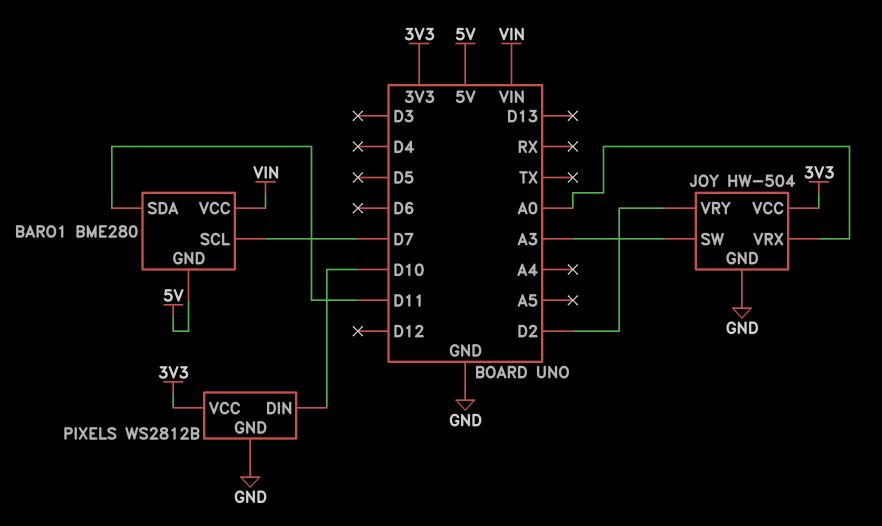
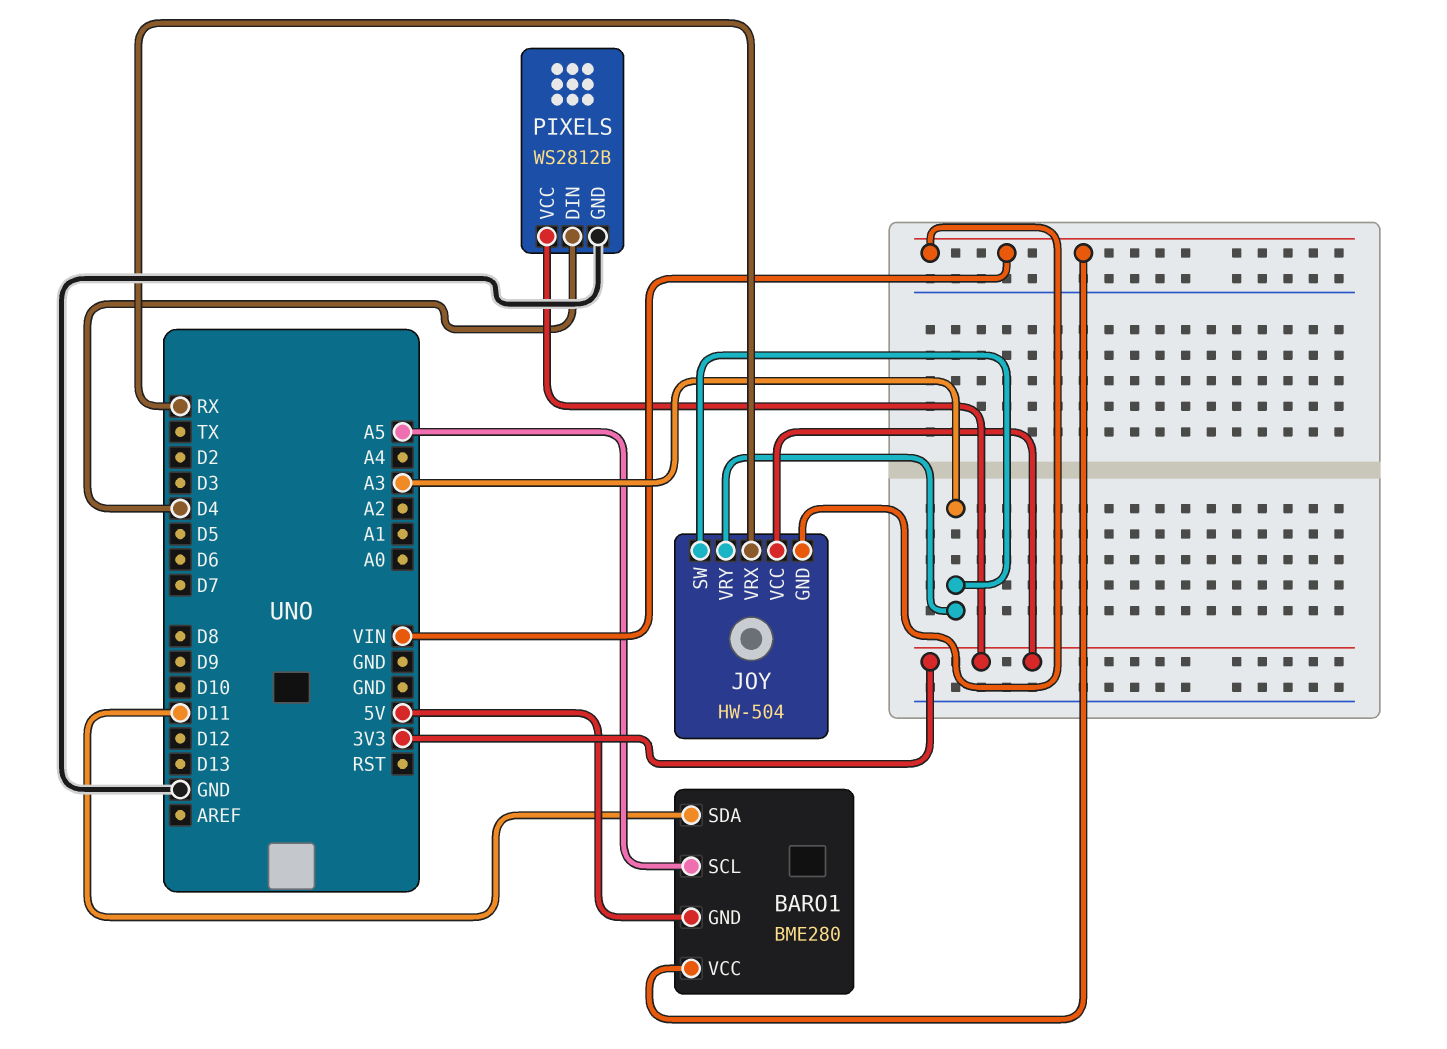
BARO1 pin SCL: D7 -> A5
JOY pin GND: GND -> VIN
JOY pin VRX: A0 -> RX
JOY pin VRY: D2 -> A3
PIXELS pin DIN: D10 -> D4

